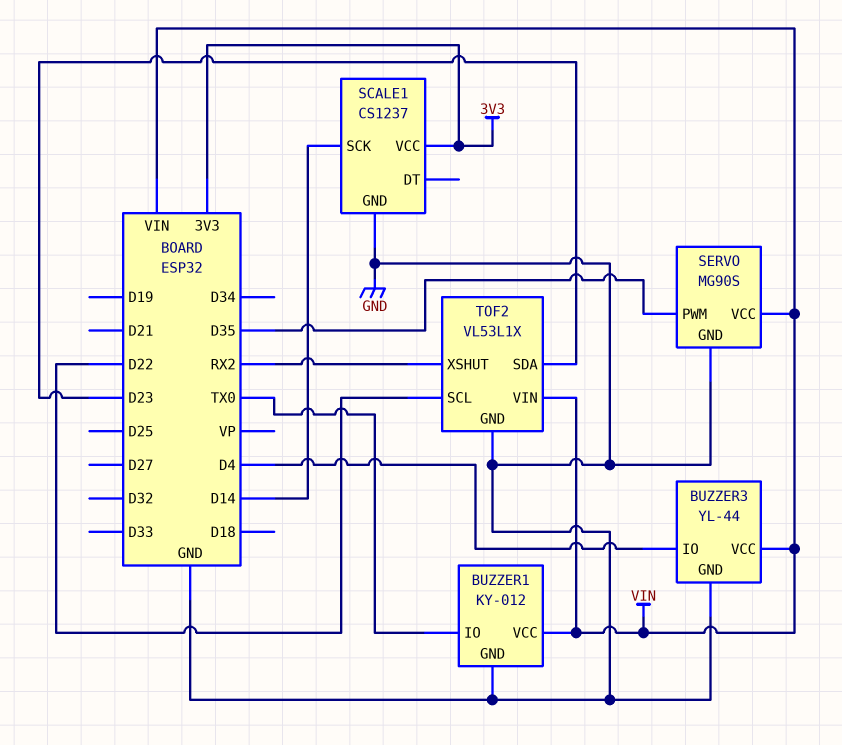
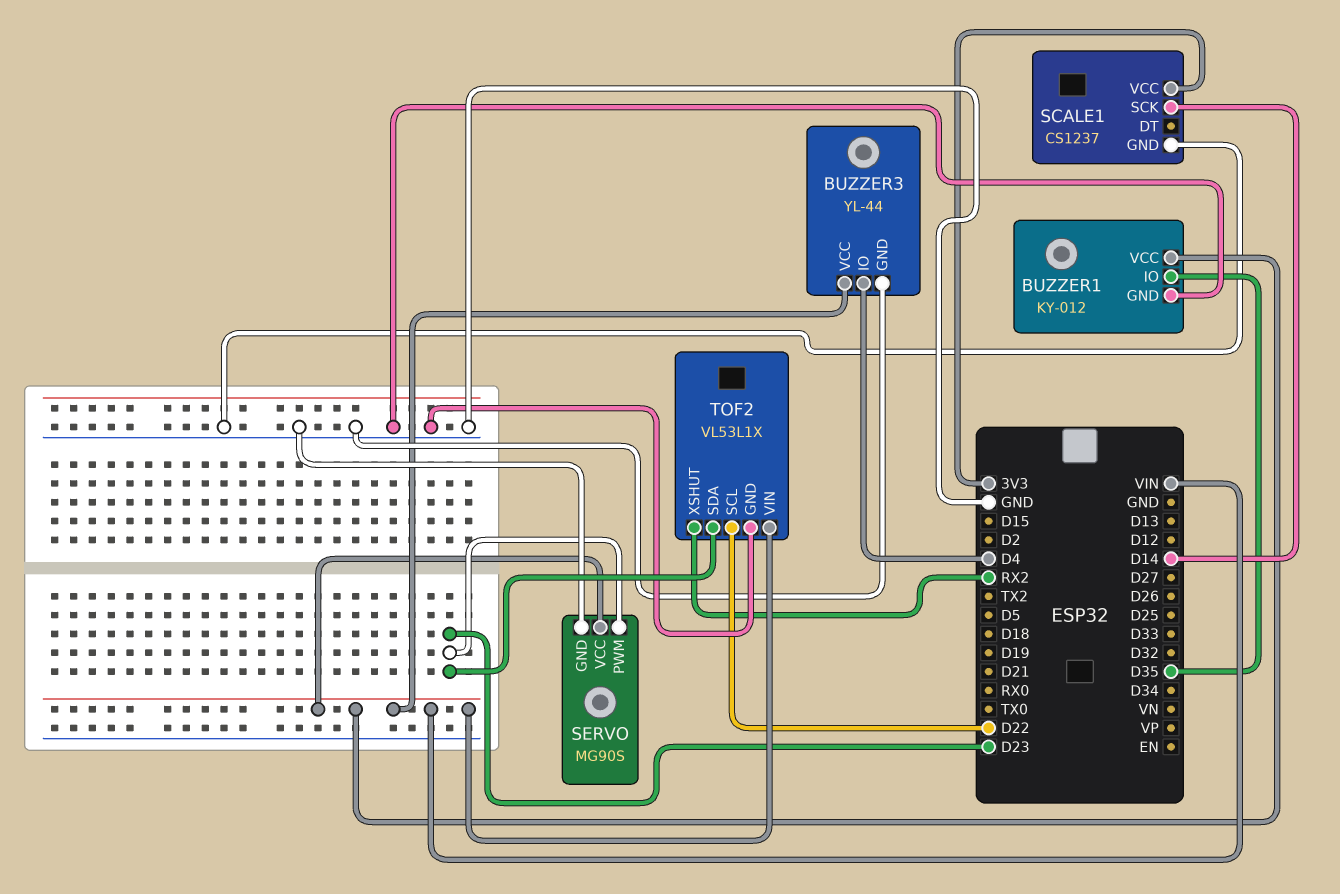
BUZZER1 pin IO: TX0 -> D35
SERVO pin PWM: D35 -> D23

